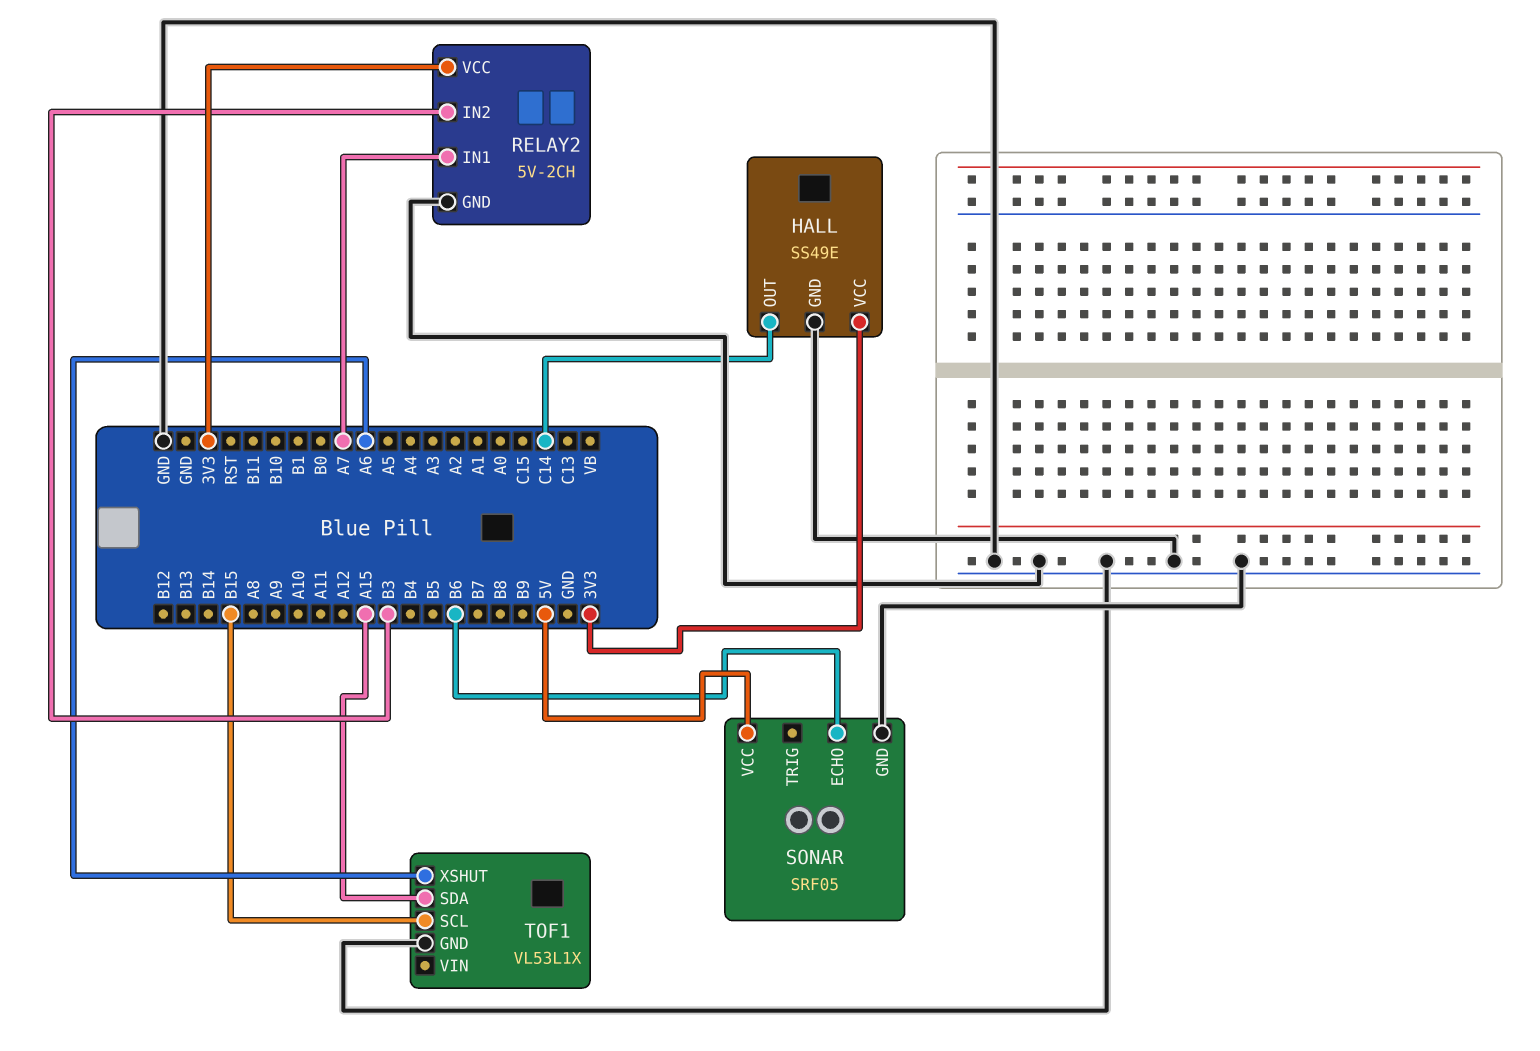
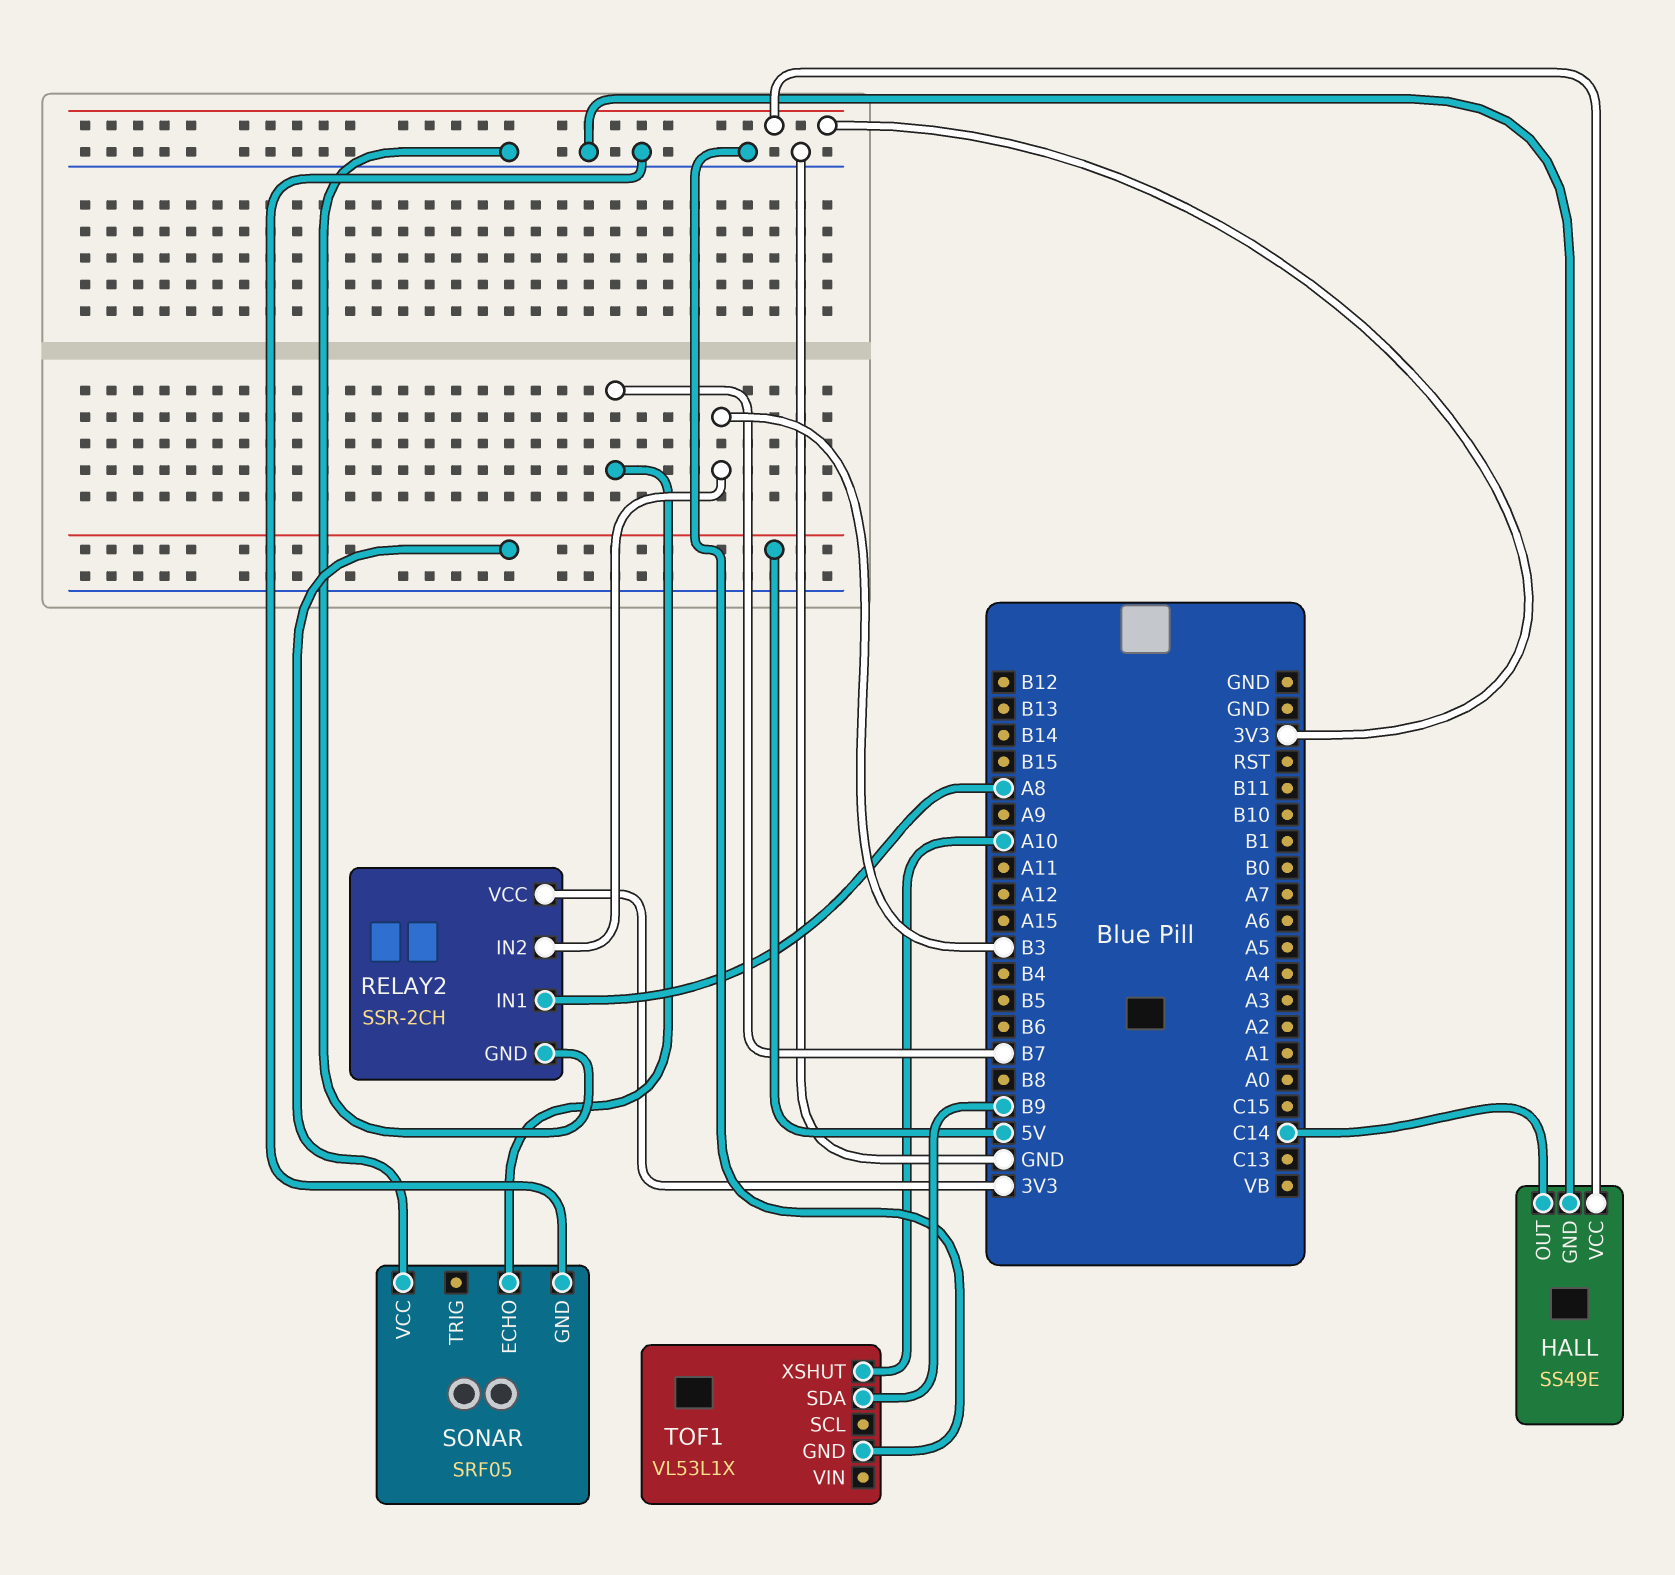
RELAY2: 5V-2CH -> SSR-2CH
RELAY2 pin IN1: A7 -> A8
SONAR pin ECHO: B6 -> B7
TOF1 pin SCL: B15 -> none
TOF1 pin SDA: A15 -> B9
TOF1 pin XSHUT: A6 -> A10

